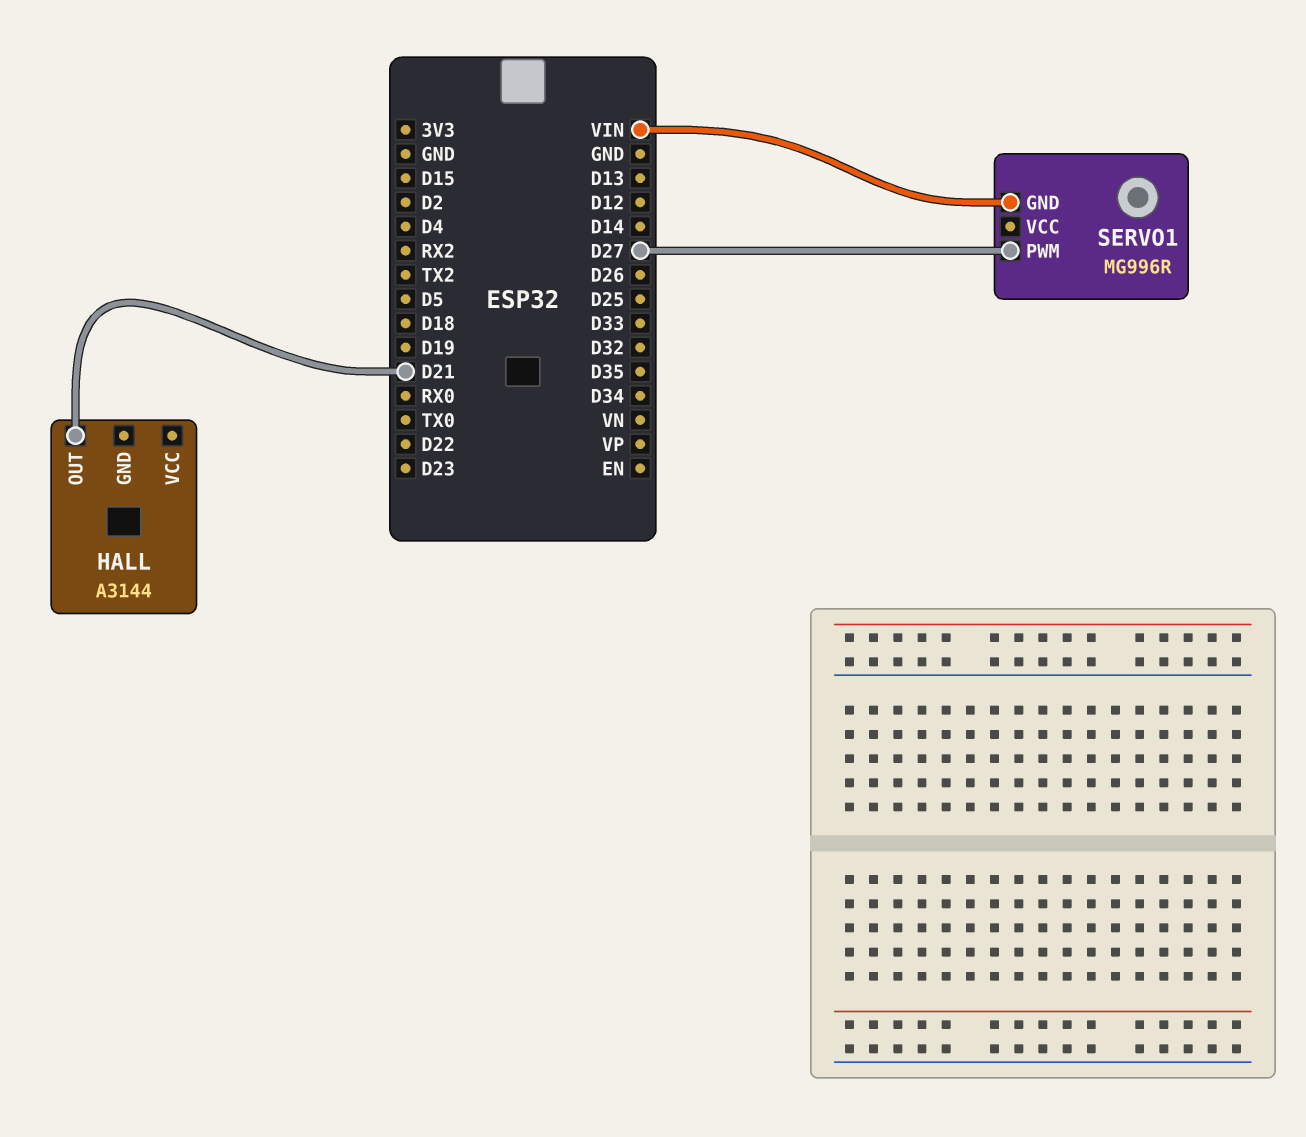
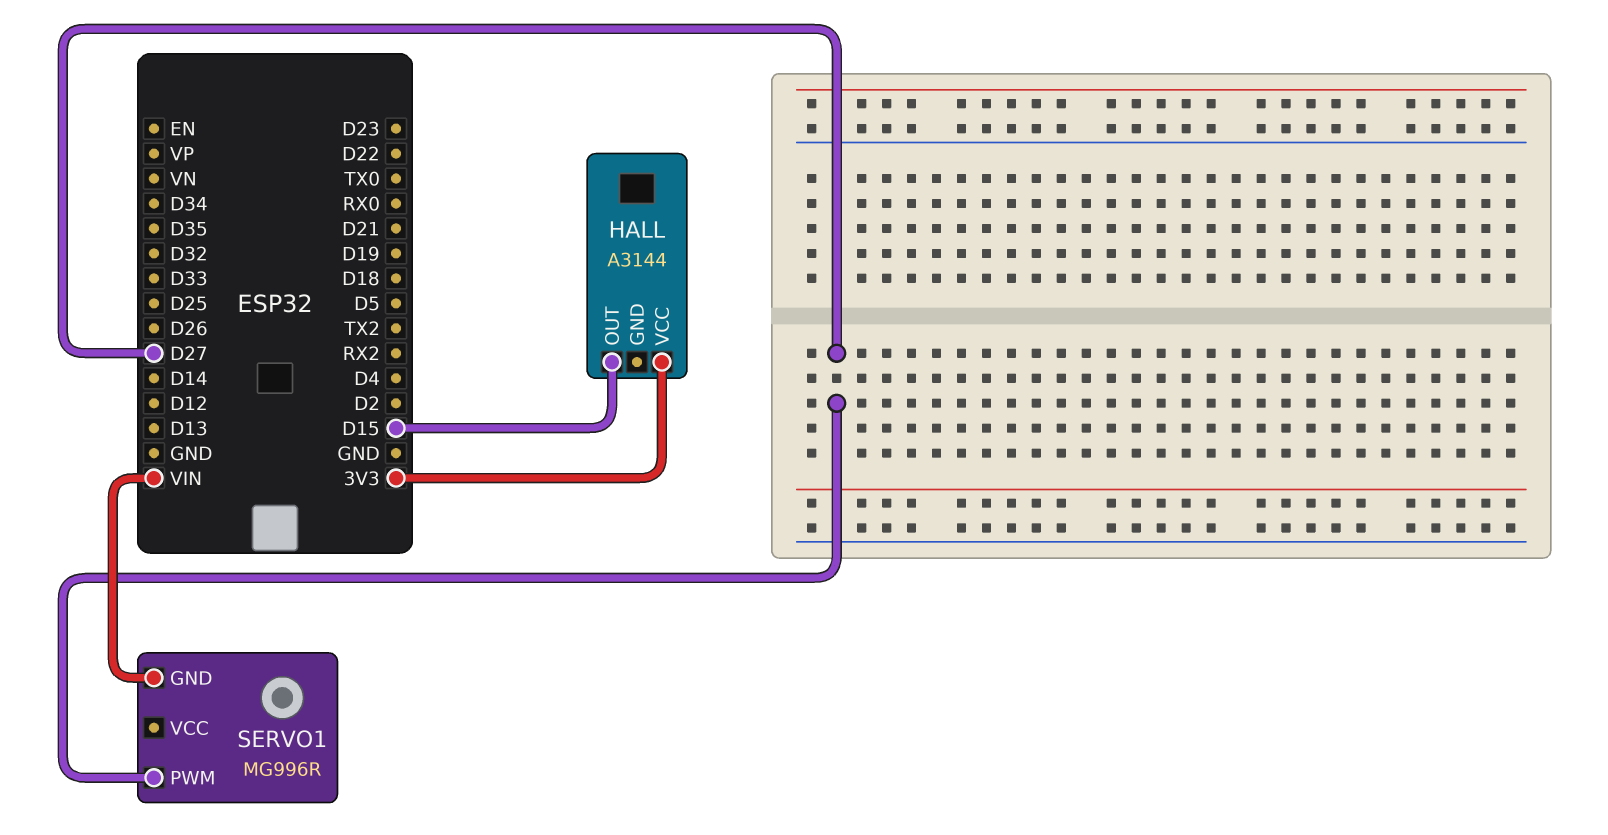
HALL pin OUT: D21 -> D15
HALL pin VCC: none -> 3V3

